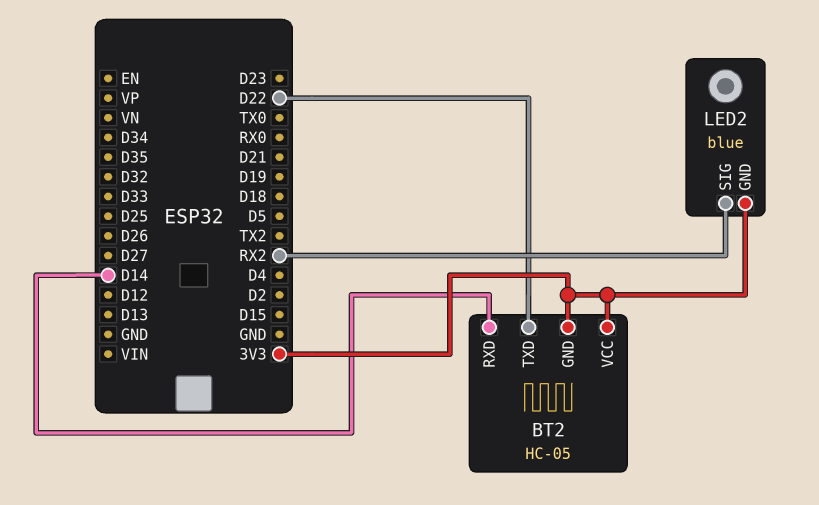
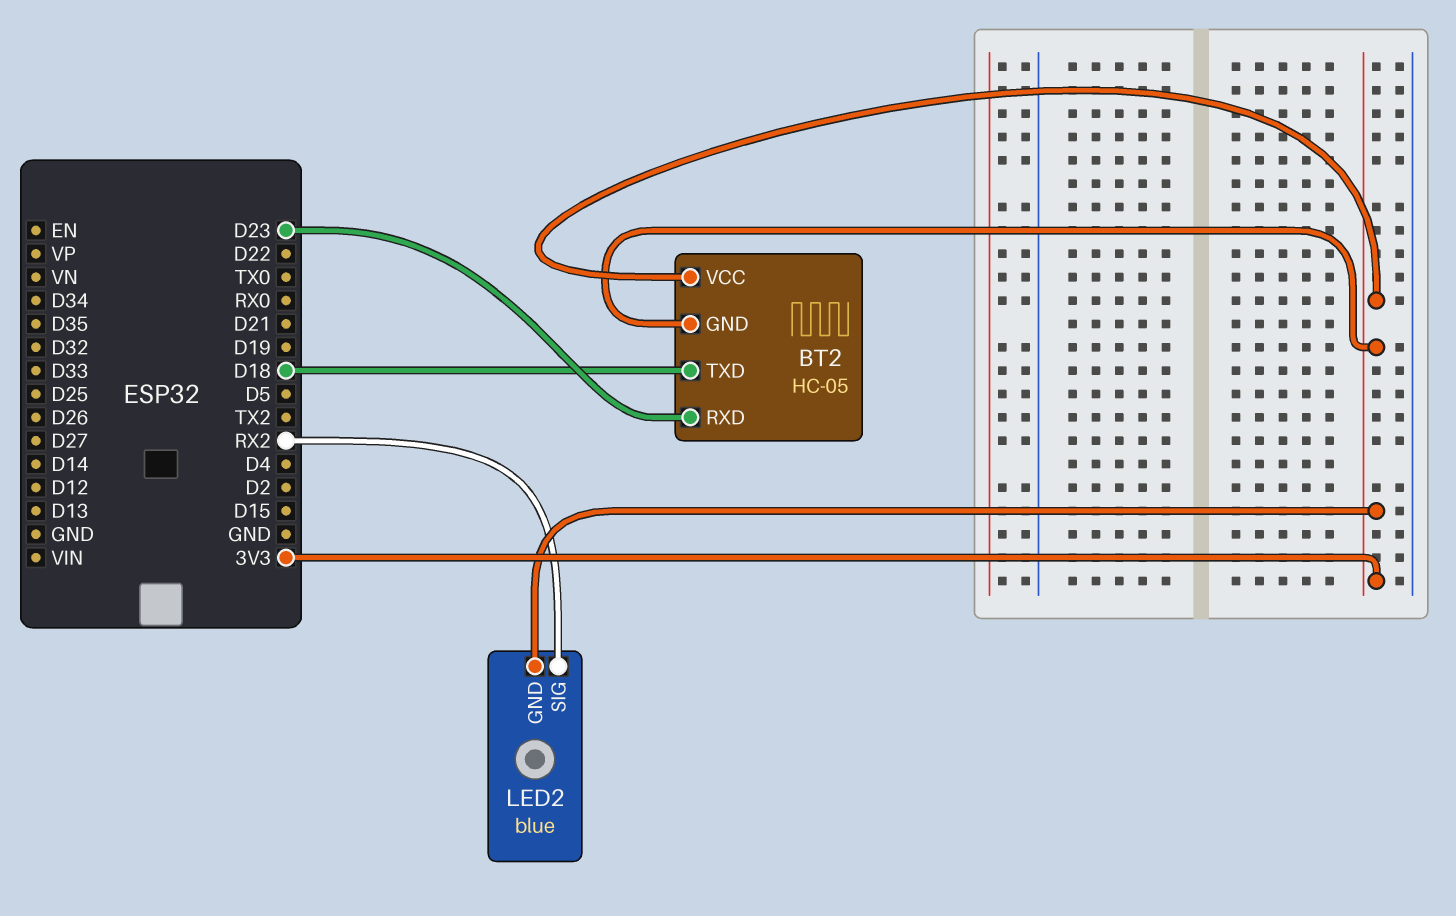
BT2 pin RXD: D14 -> D23
BT2 pin TXD: D22 -> D18

